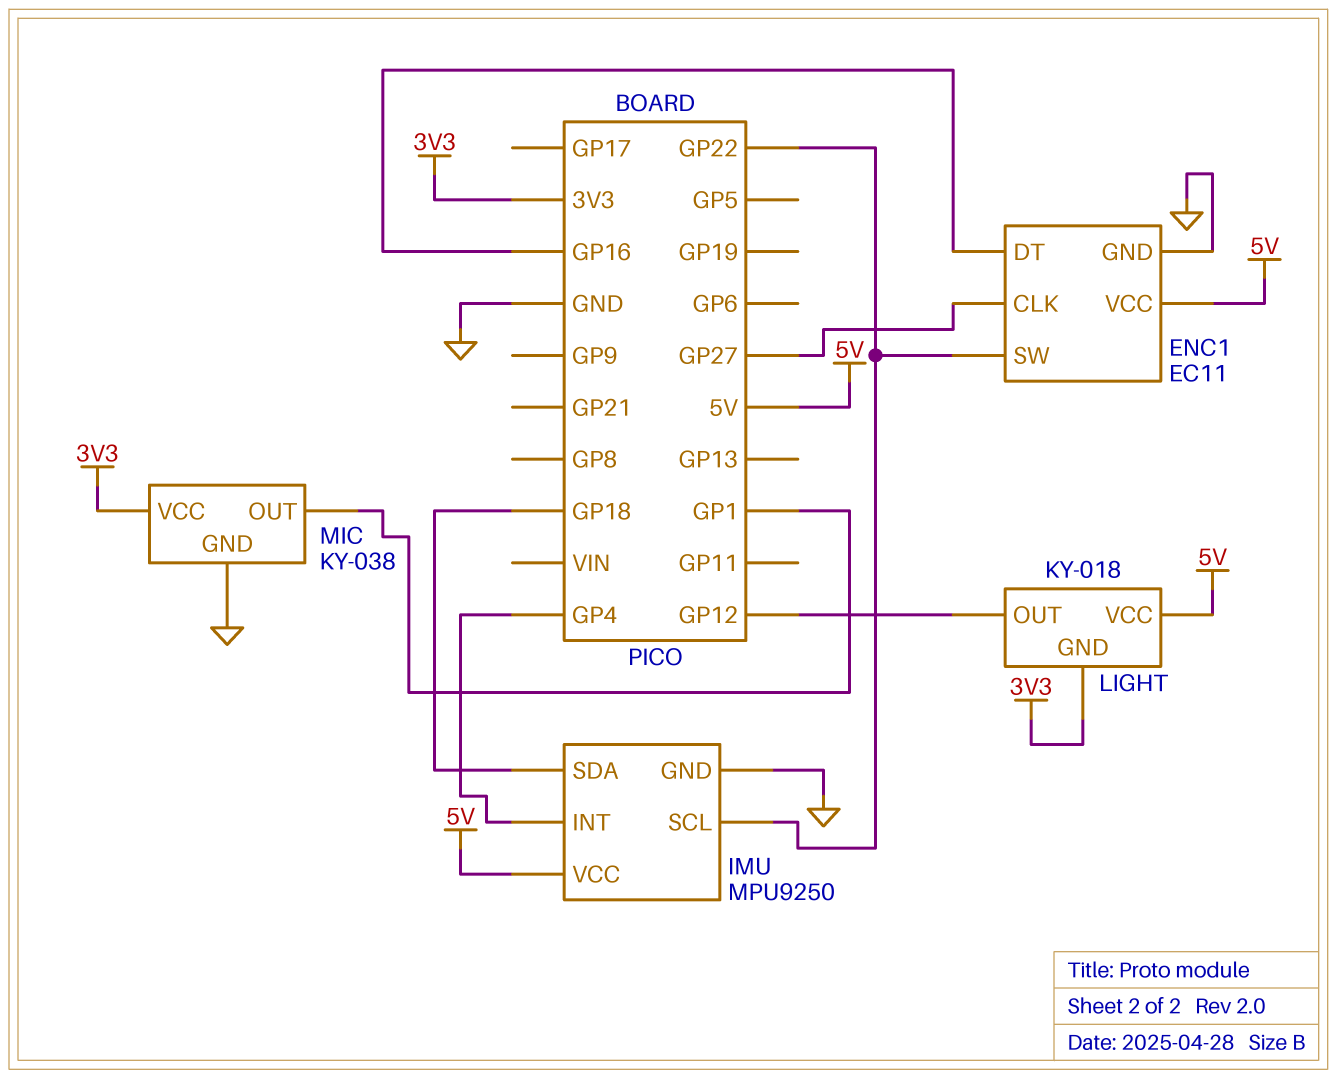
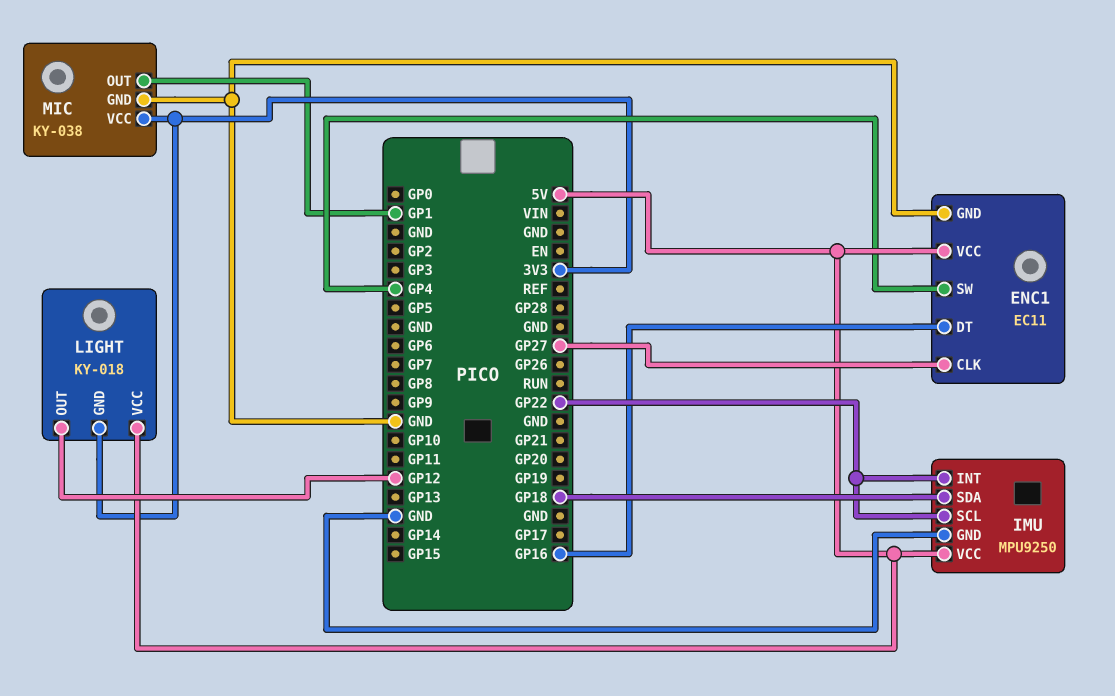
ENC1 pin SW: GP22 -> GP4
IMU pin INT: GP4 -> GP22

